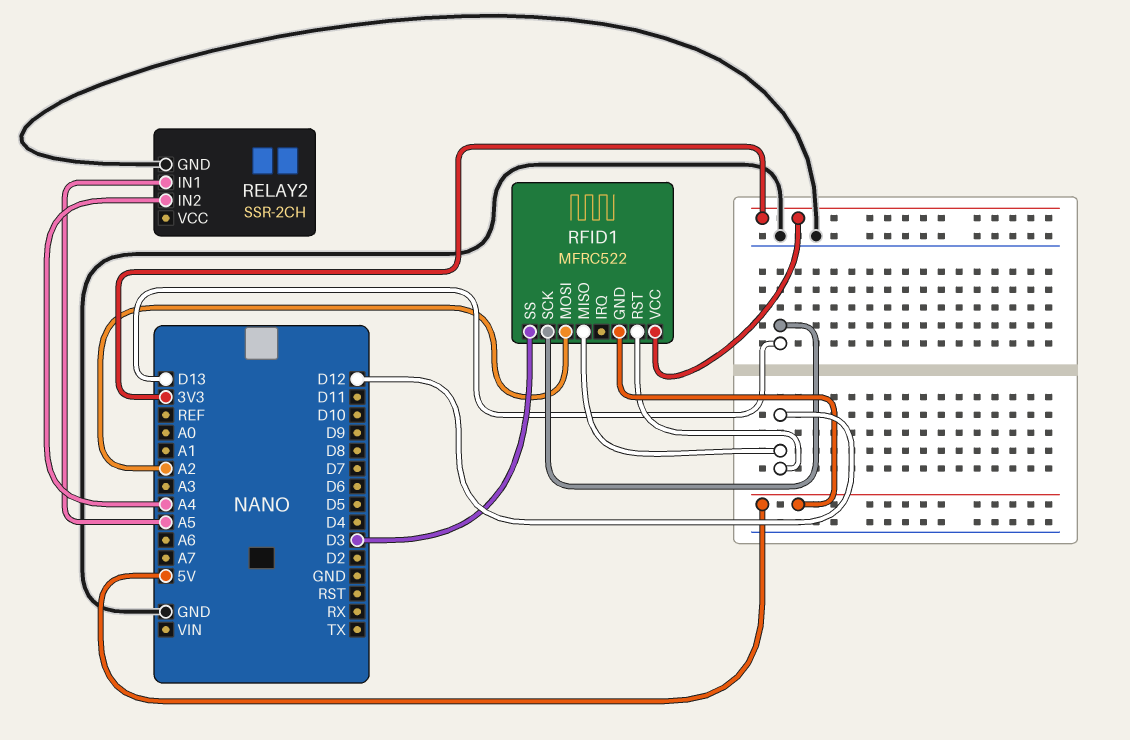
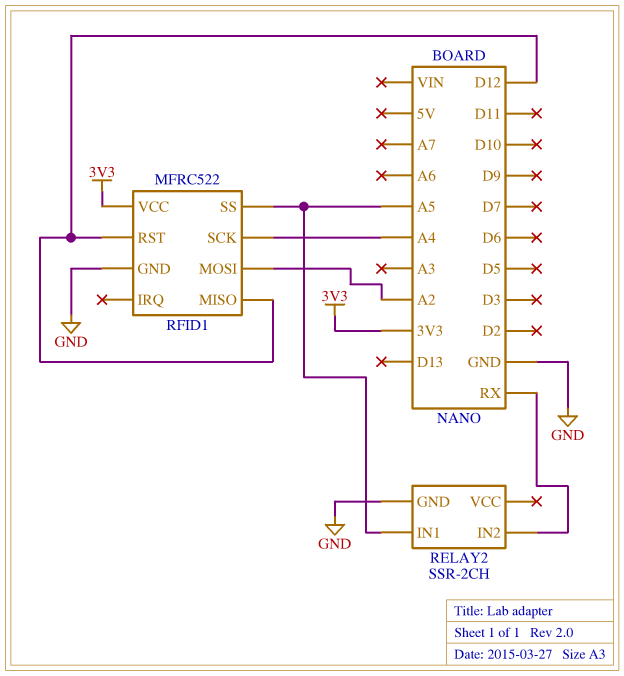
RELAY2 pin IN2: A4 -> RX
RFID1 pin GND: 5V -> GND
RFID1 pin SCK: D13 -> A4
RFID1 pin SS: D3 -> A5

